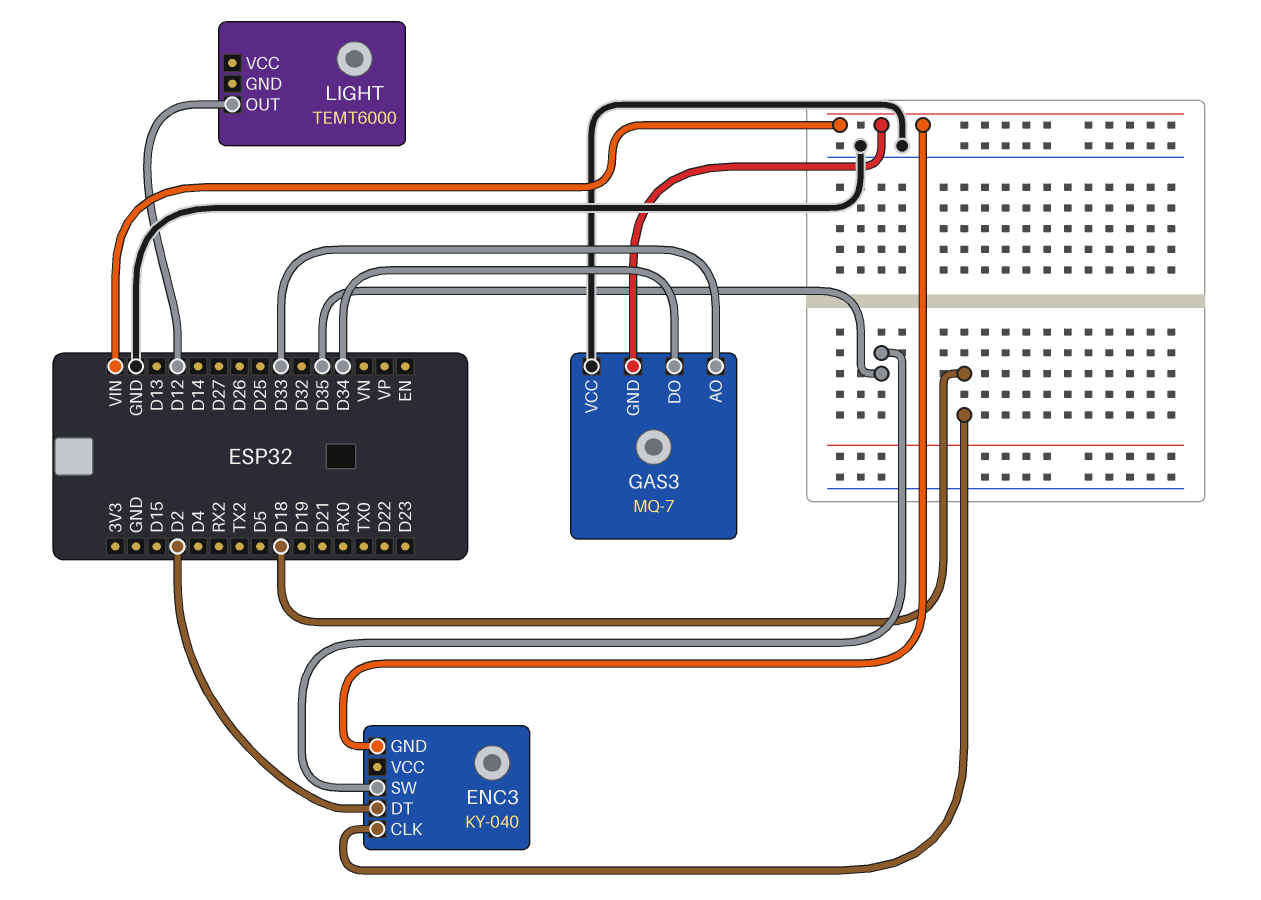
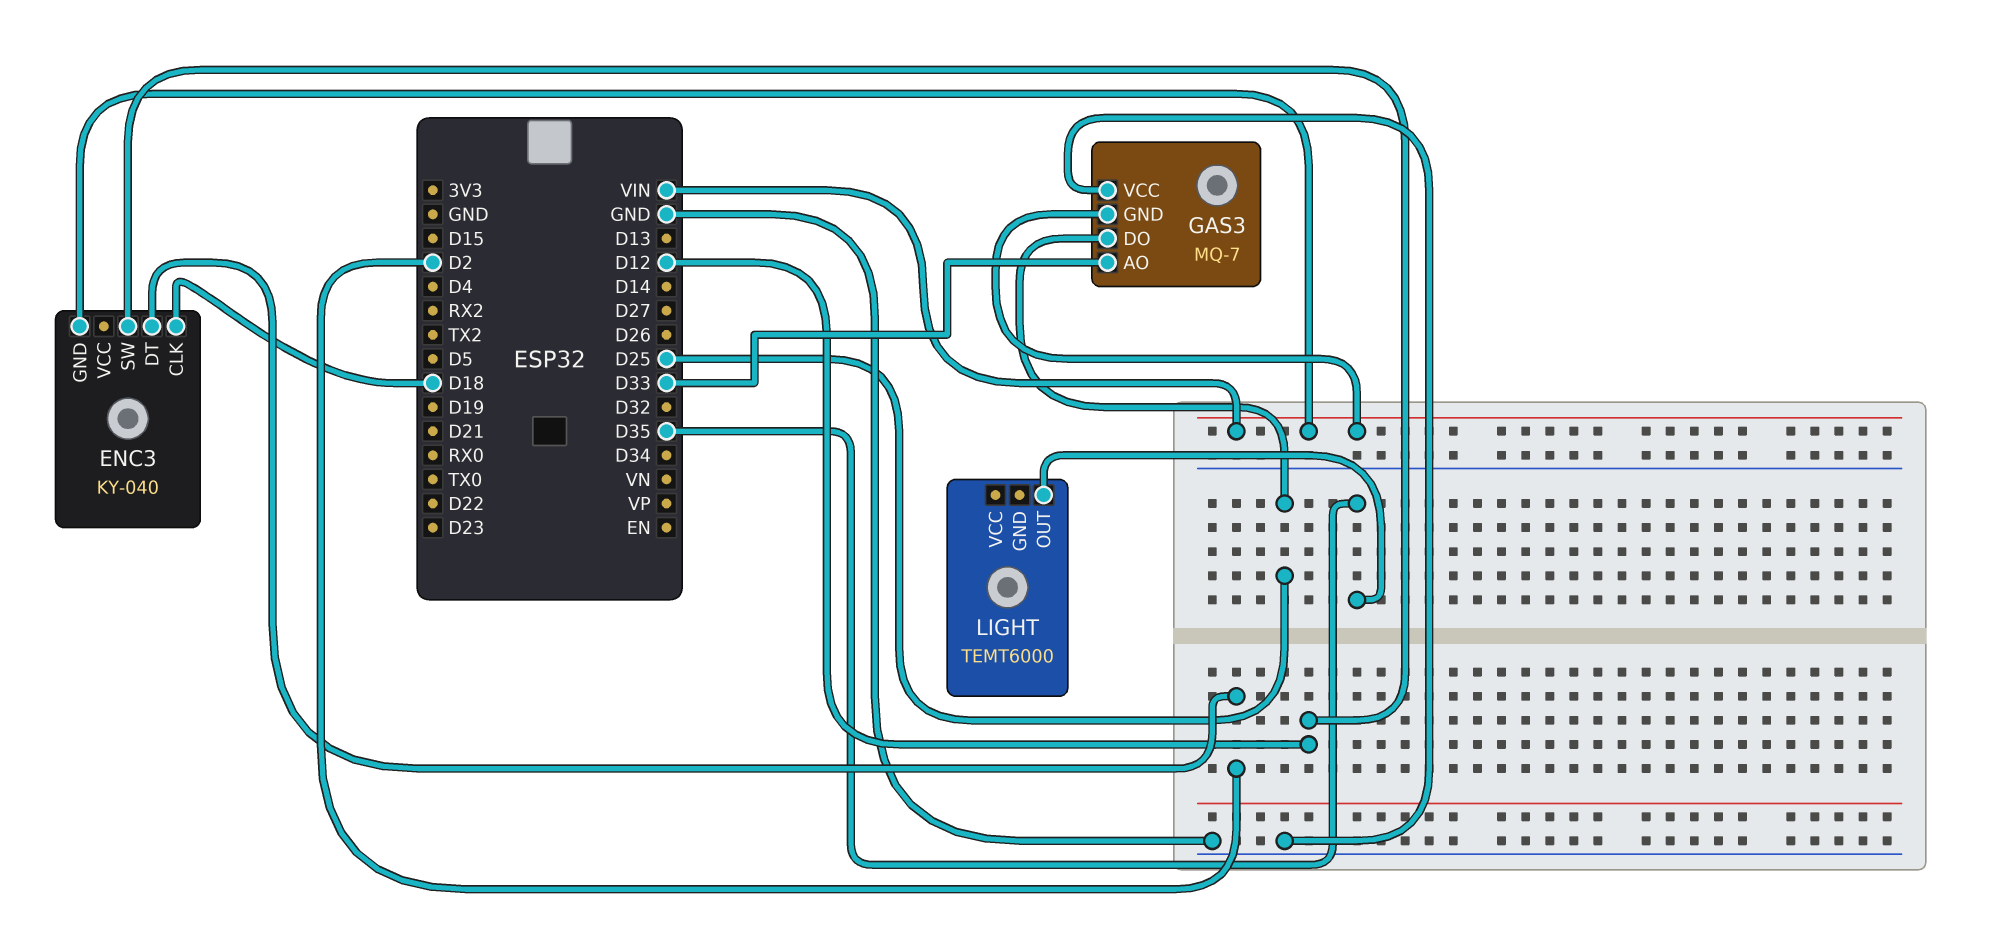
ENC3 pin SW: D35 -> D12
GAS3 pin DO: D34 -> D25
LIGHT pin OUT: D12 -> D35

